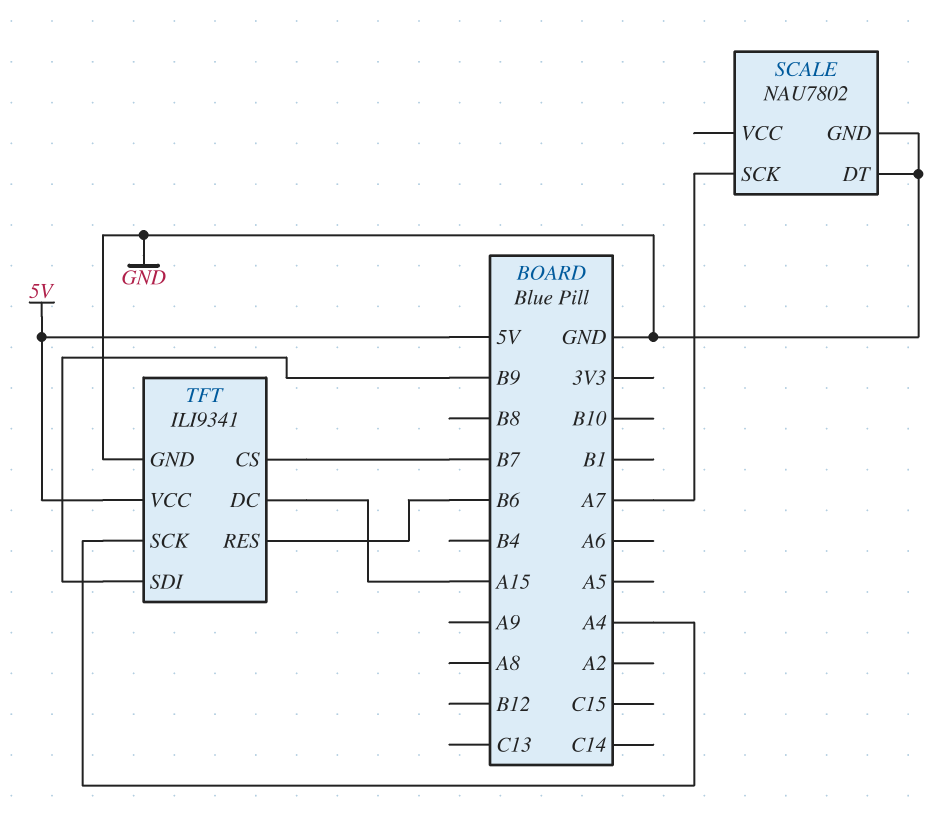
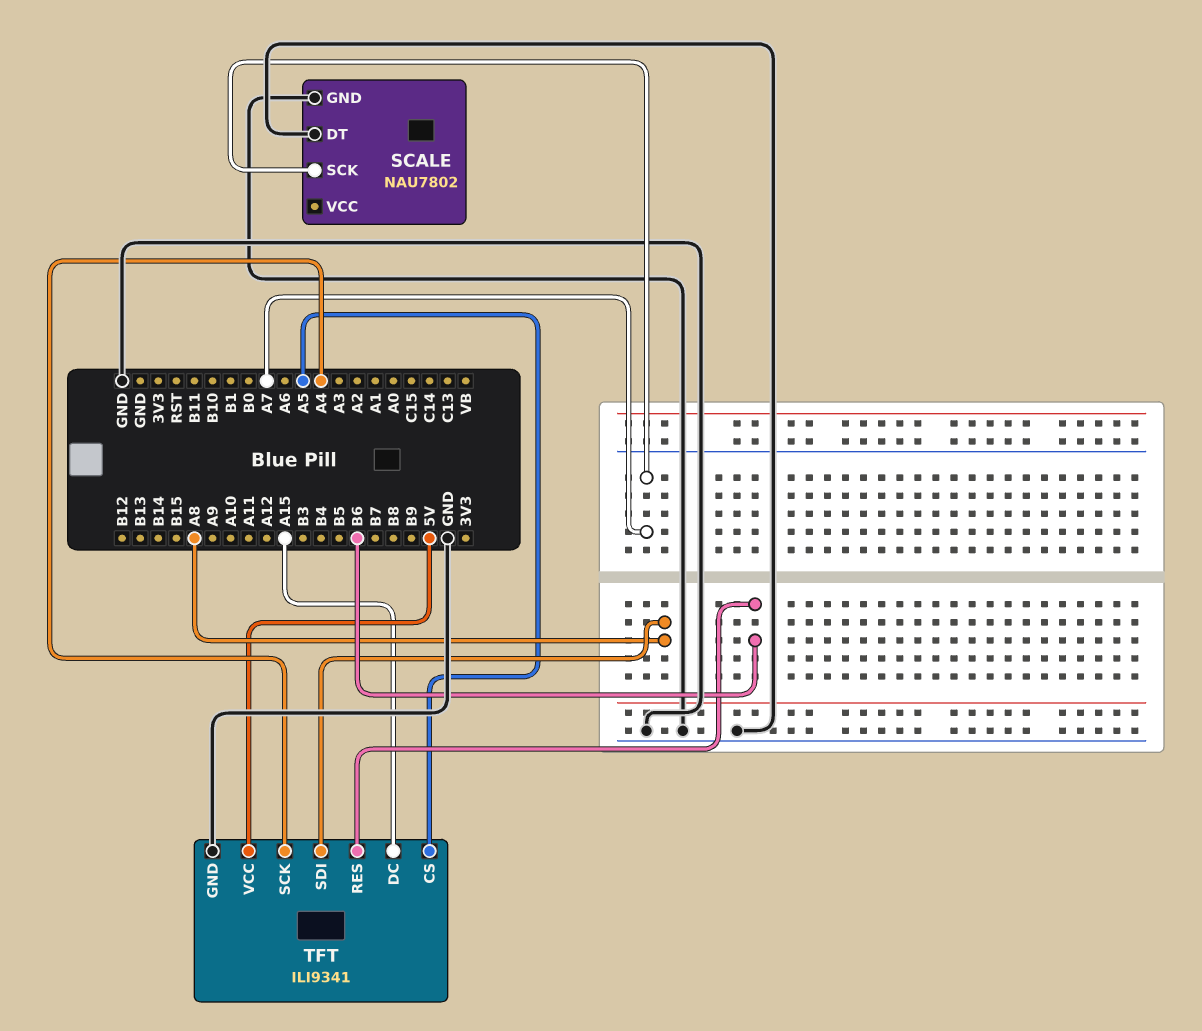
TFT pin CS: B7 -> A5
TFT pin SDI: B9 -> A8

